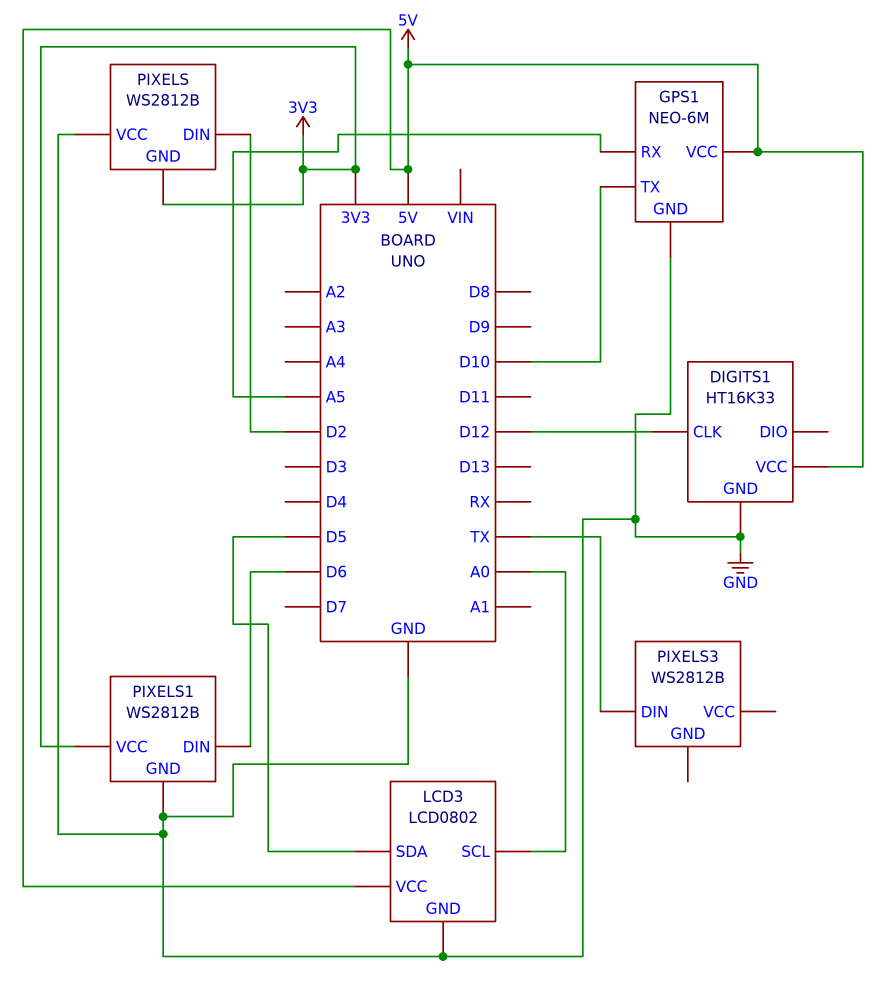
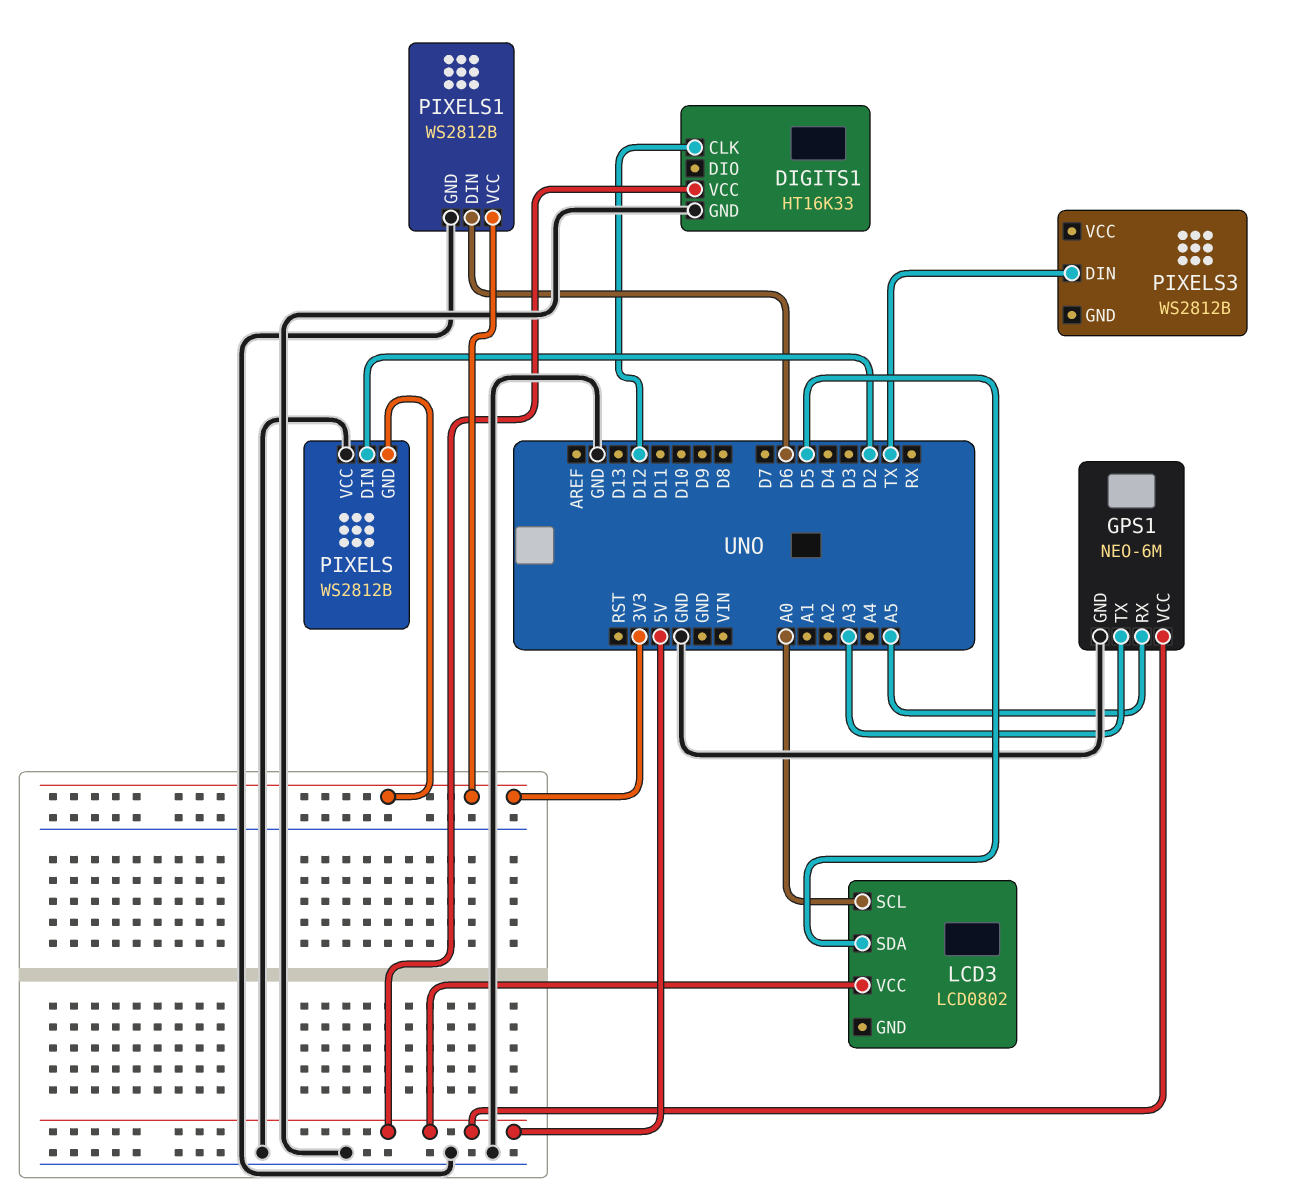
GPS1 pin TX: D10 -> A3
LCD3 pin GND: GND -> none

